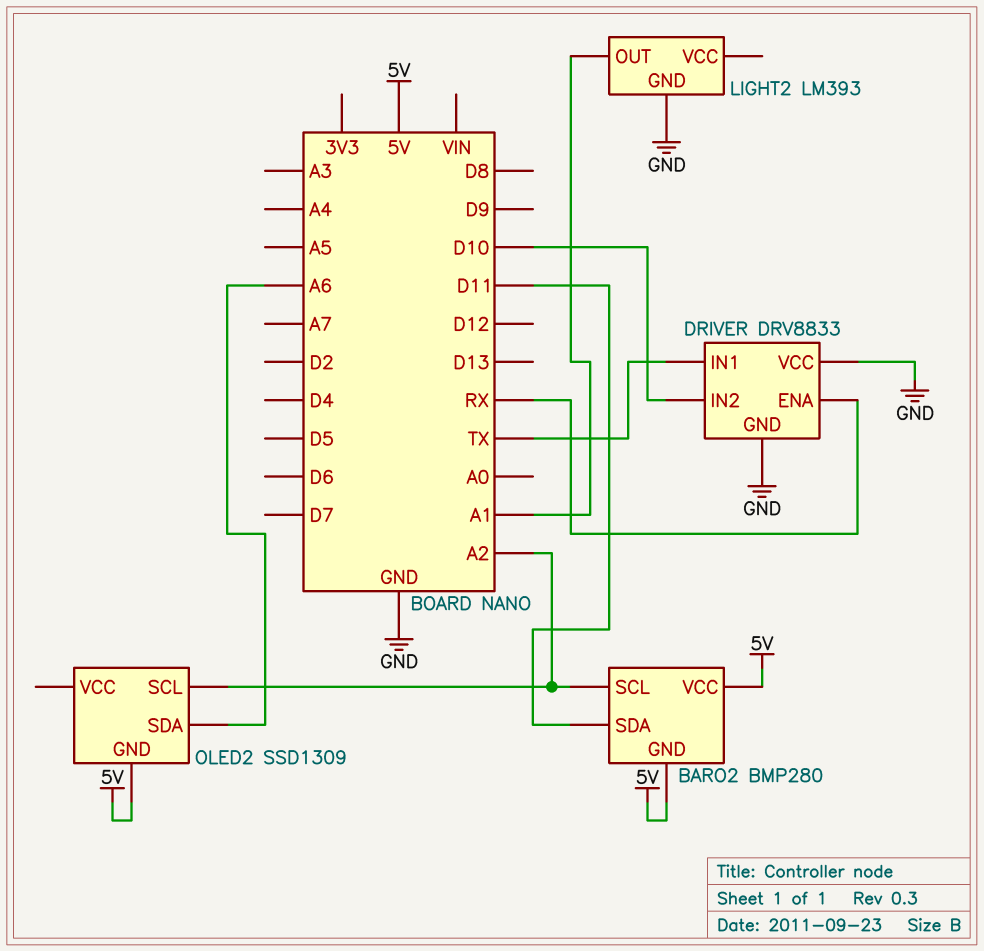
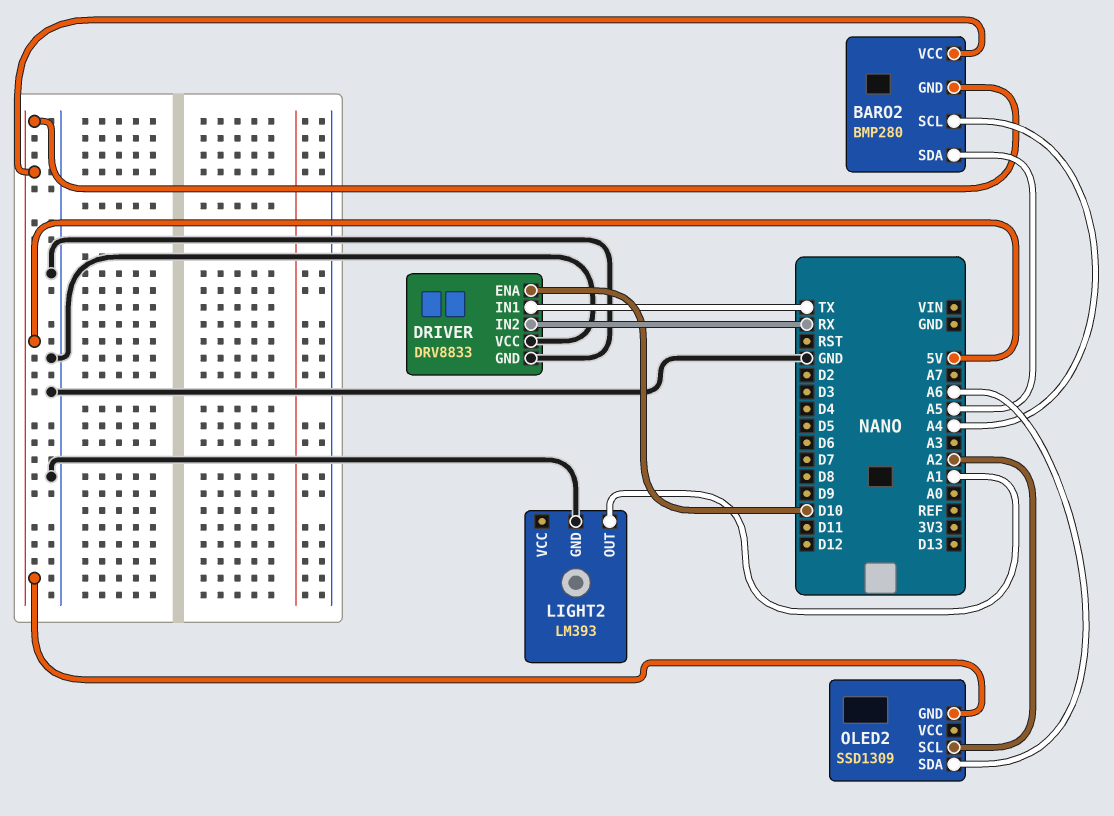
BARO2 pin SCL: A2 -> A4
BARO2 pin SDA: D11 -> A5
DRIVER pin ENA: RX -> D10
DRIVER pin IN2: D10 -> RX

